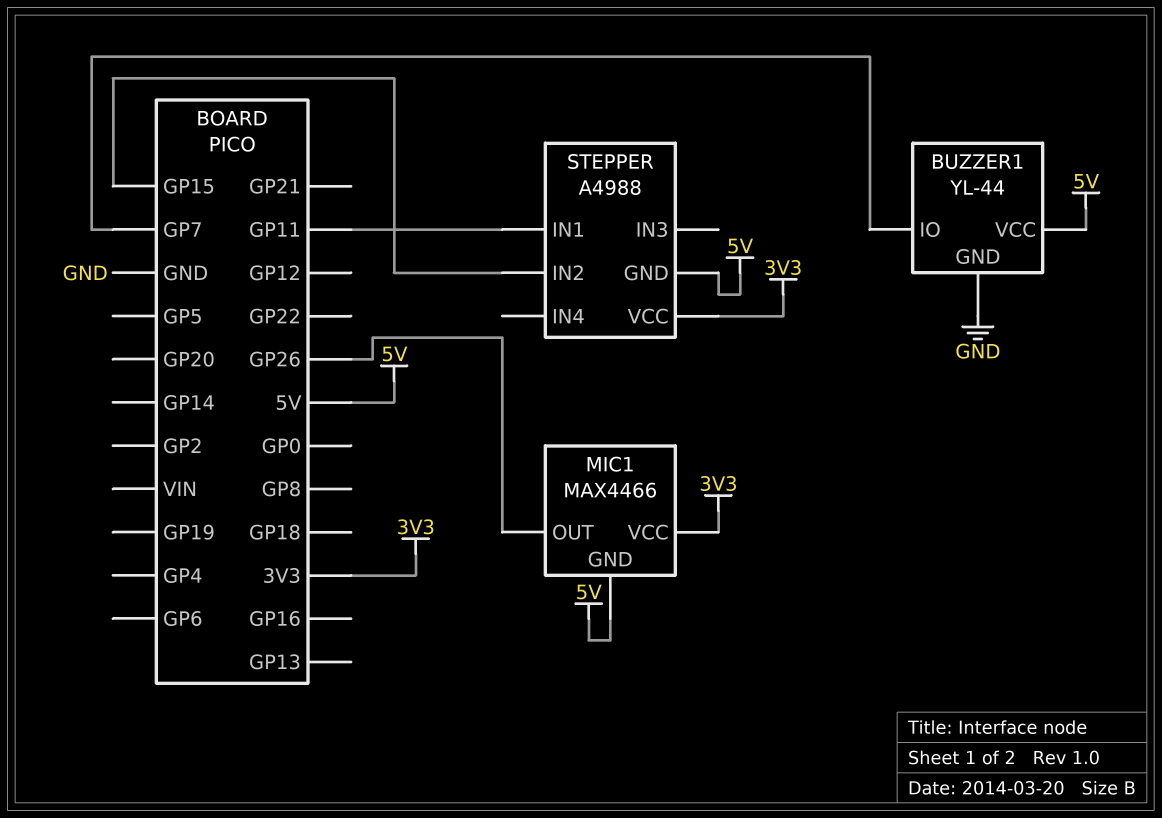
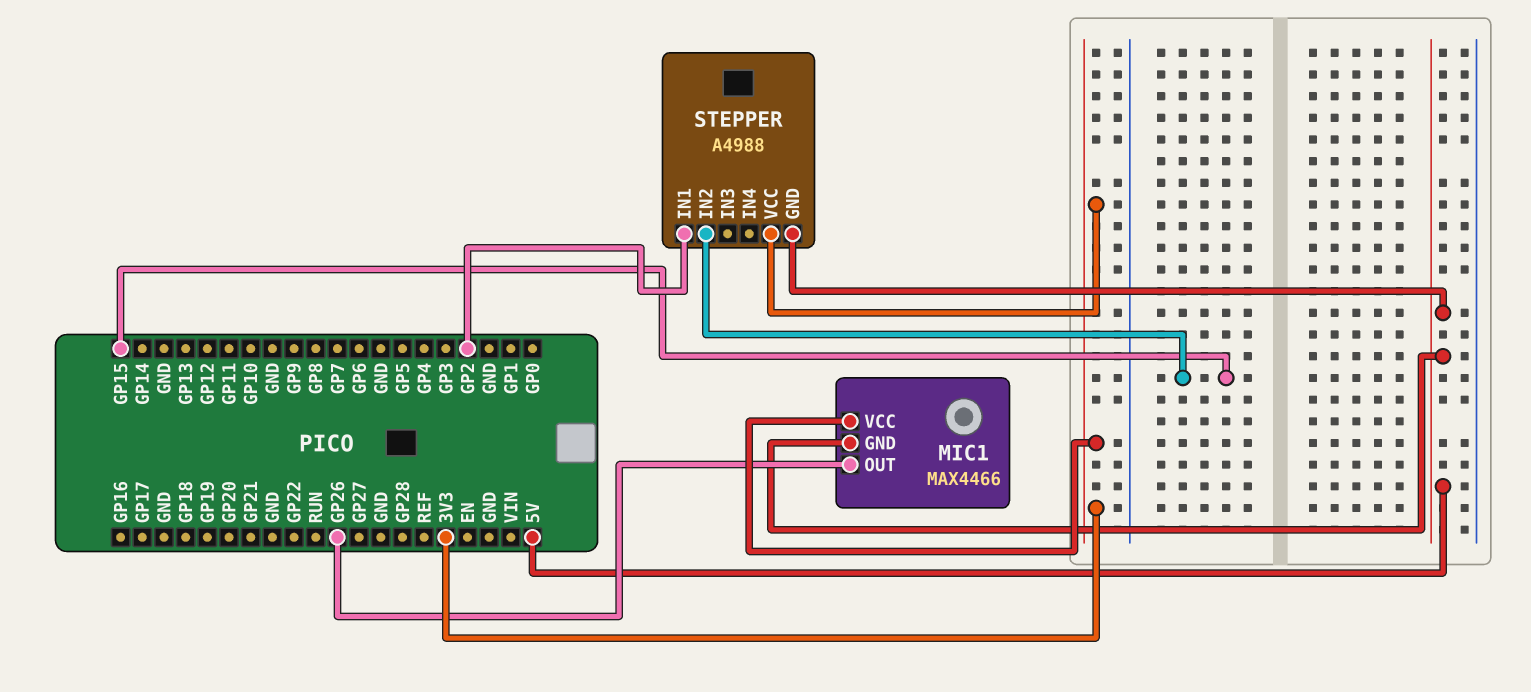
BUZZER1: YL-44 -> none
BUZZER1 pin GND: GND -> none
BUZZER1 pin IO: GP7 -> none
BUZZER1 pin VCC: 5V -> none
STEPPER pin IN1: GP11 -> GP2

